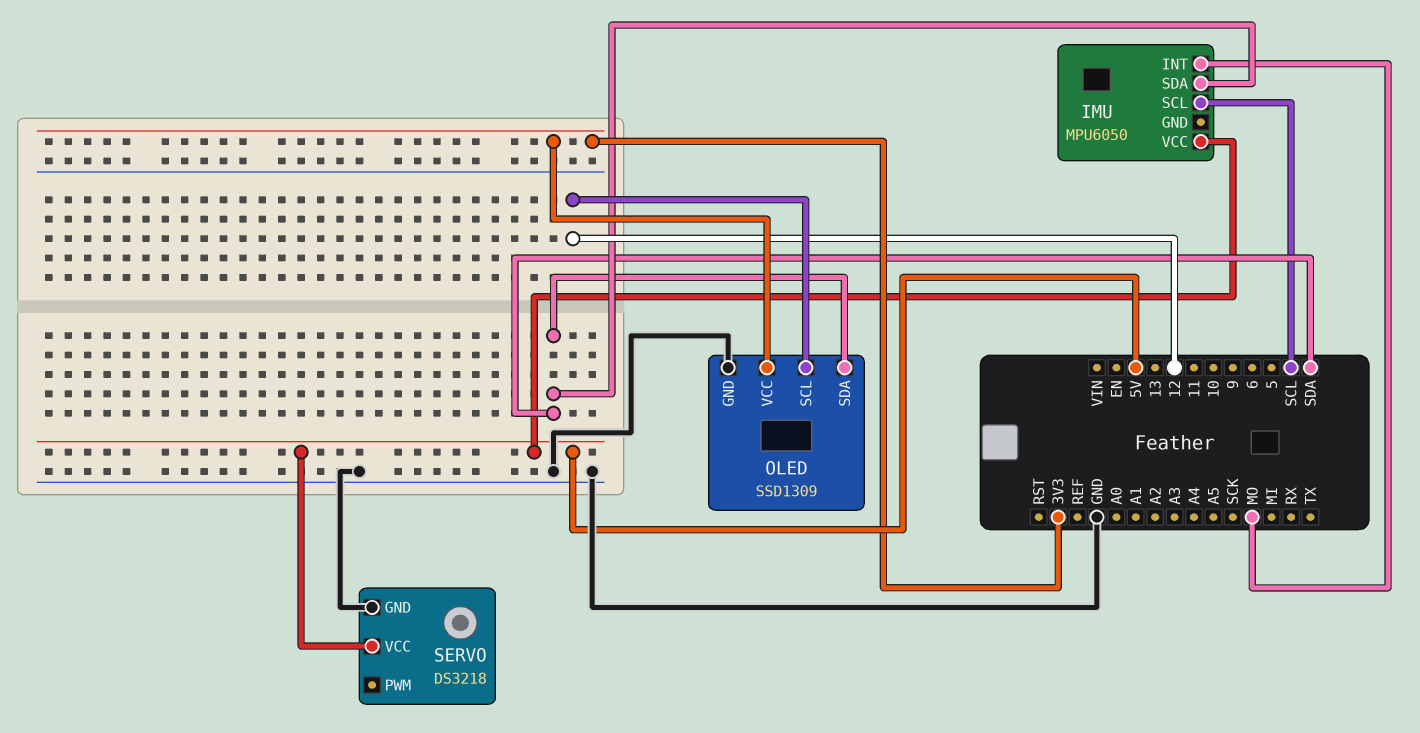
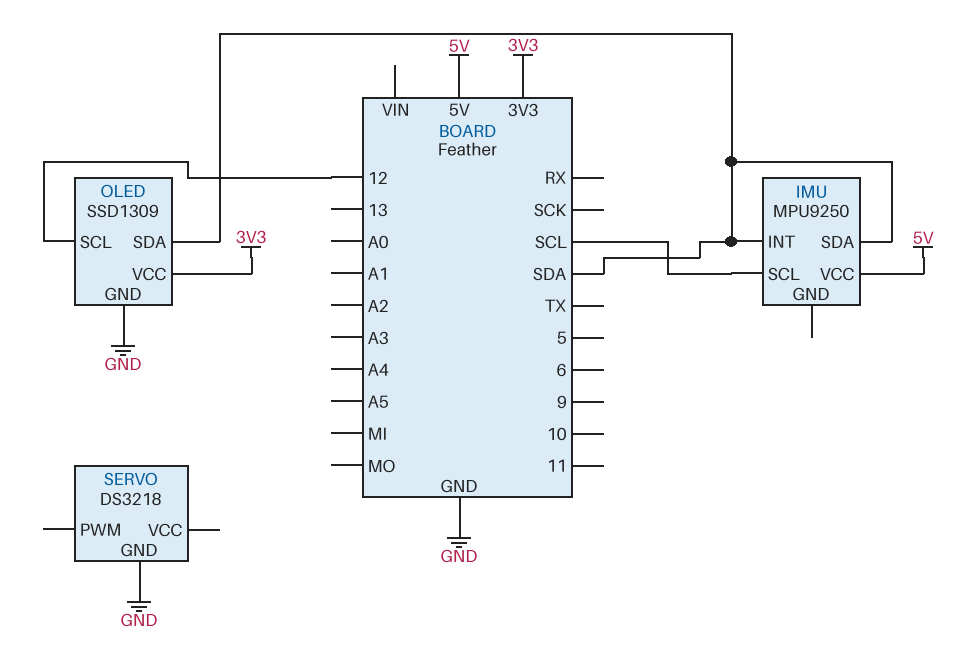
IMU: MPU6050 -> MPU9250
IMU pin INT: MO -> SDA
SERVO pin VCC: 5V -> none

